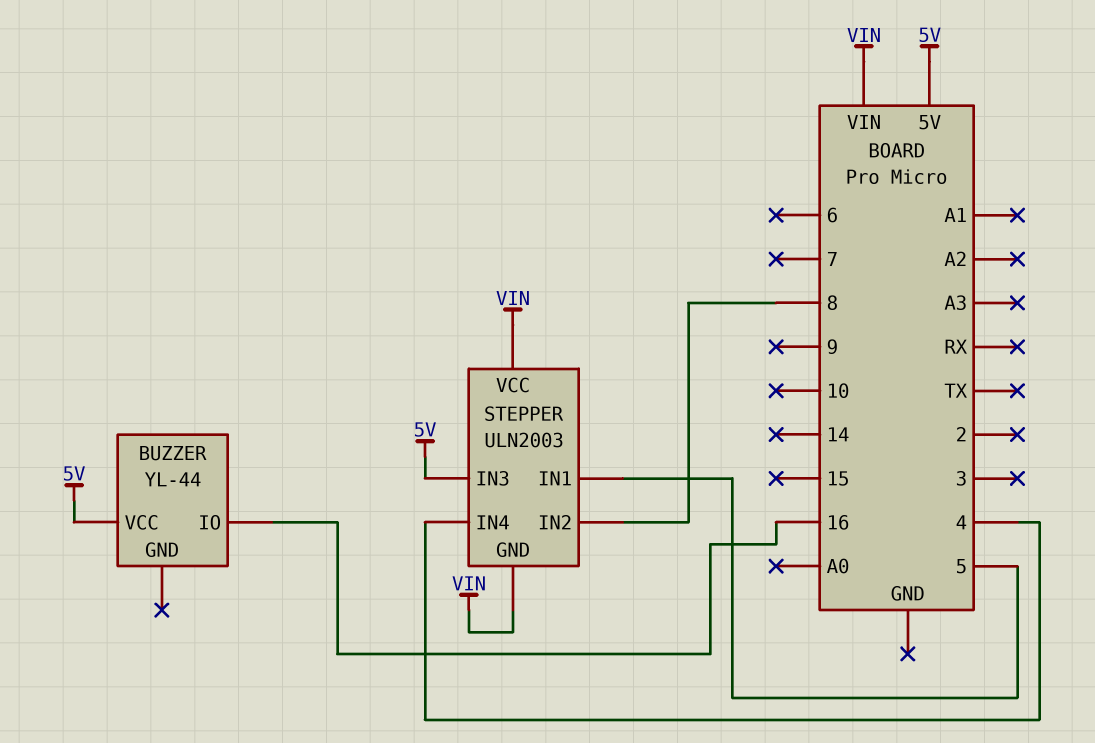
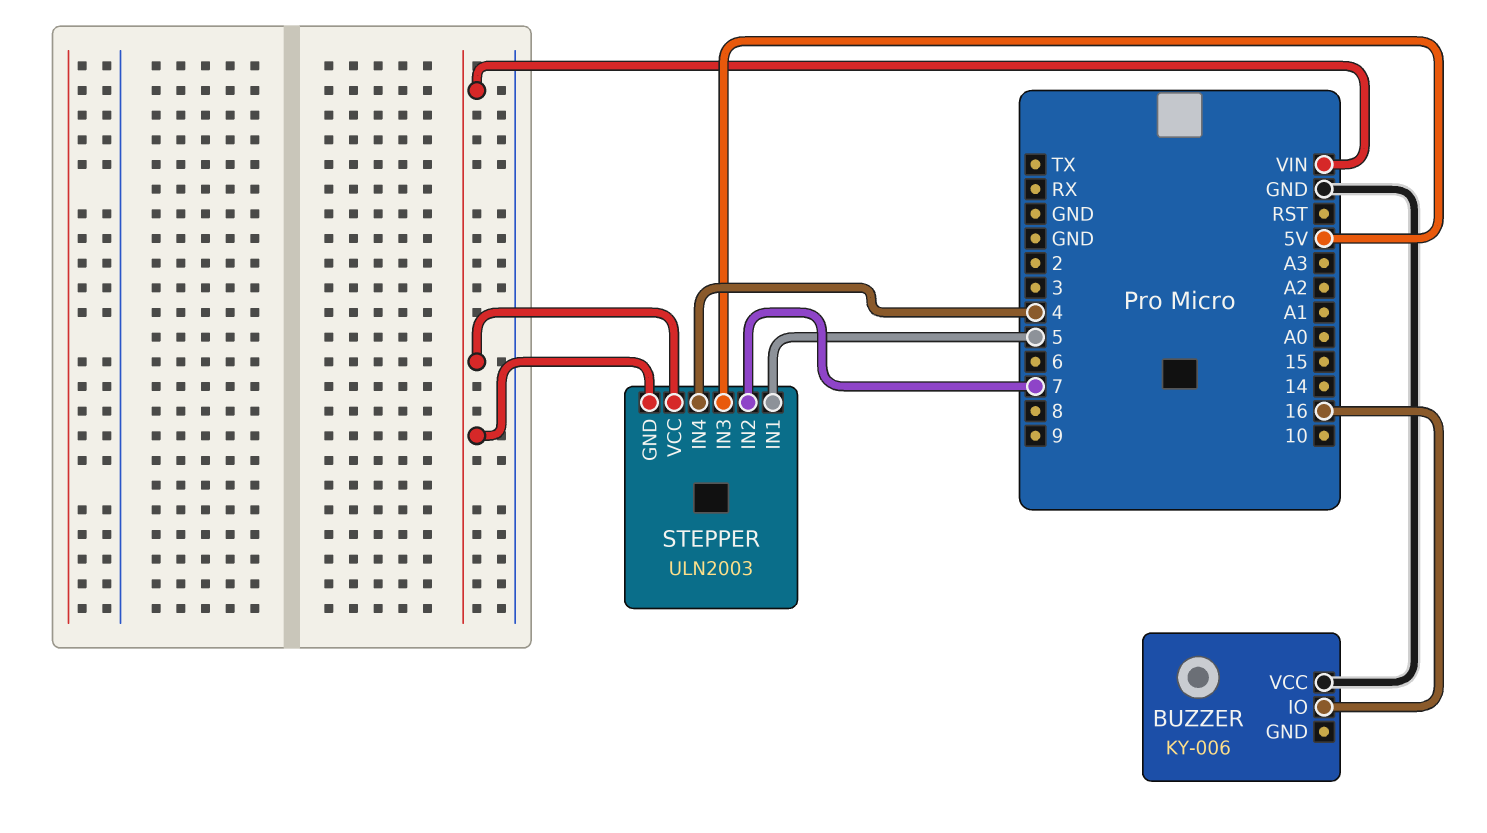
BUZZER: YL-44 -> KY-006
BUZZER pin VCC: 5V -> GND
STEPPER pin IN2: 8 -> 7

